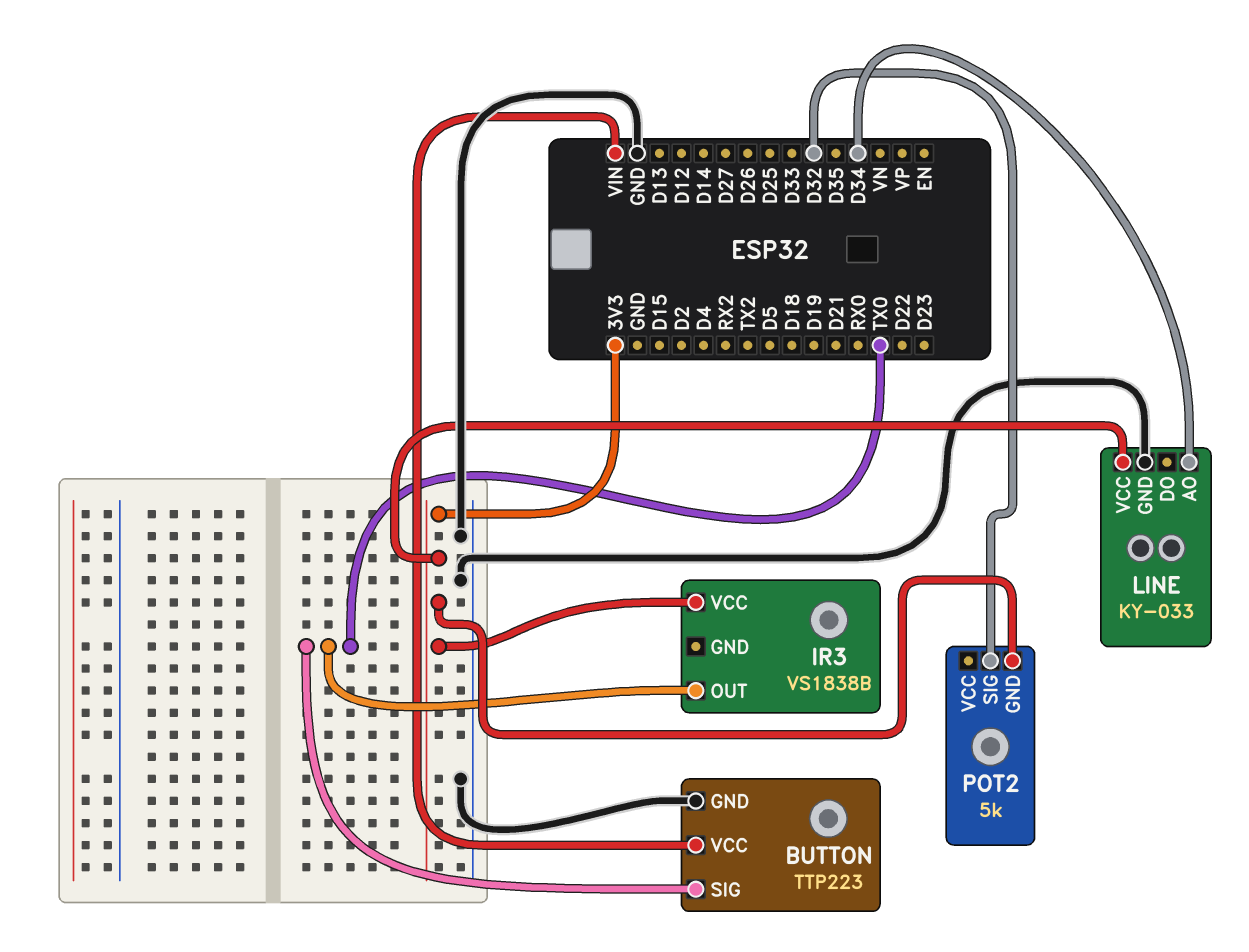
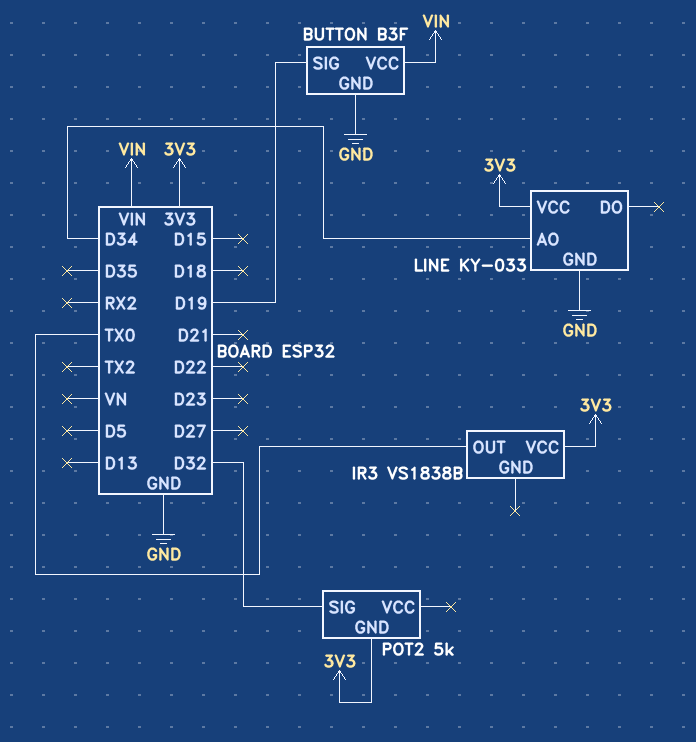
BUTTON: TTP223 -> B3F
BUTTON pin SIG: TX0 -> D19

